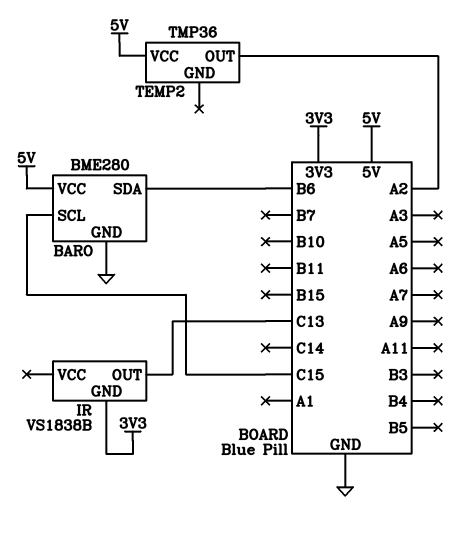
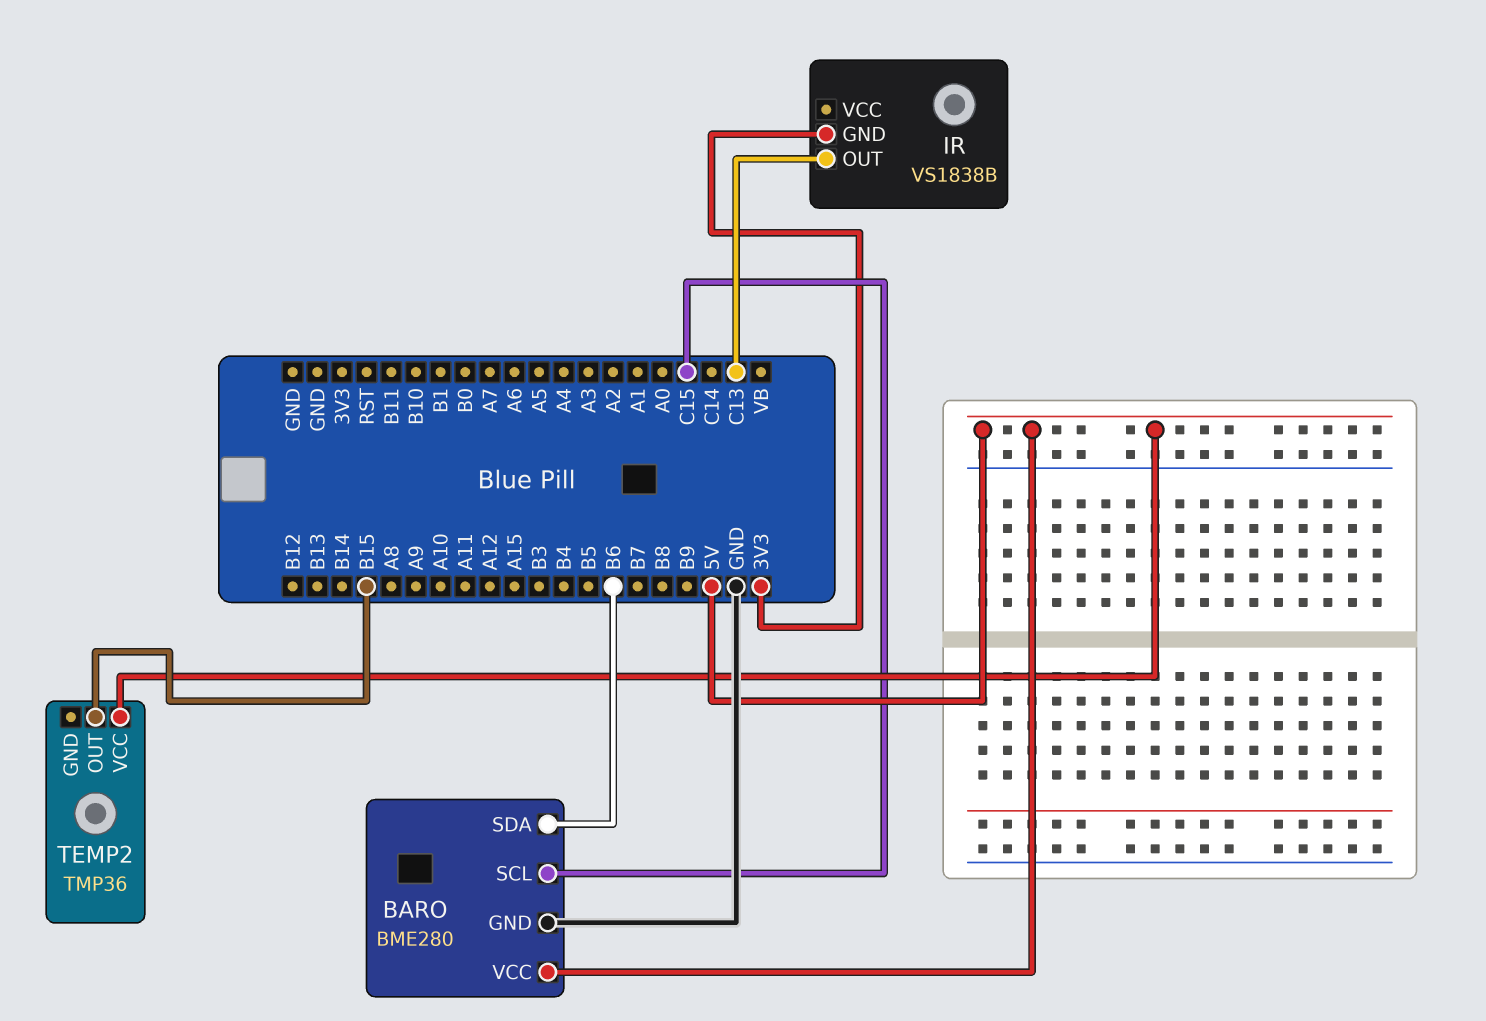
TEMP2 pin OUT: A2 -> B15

